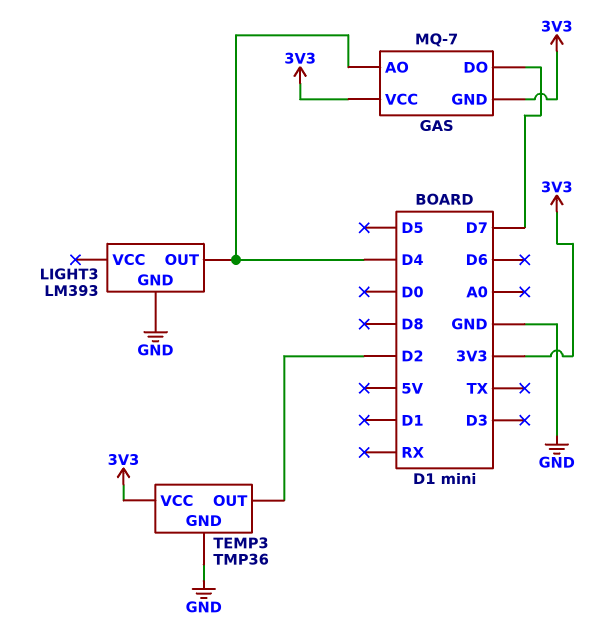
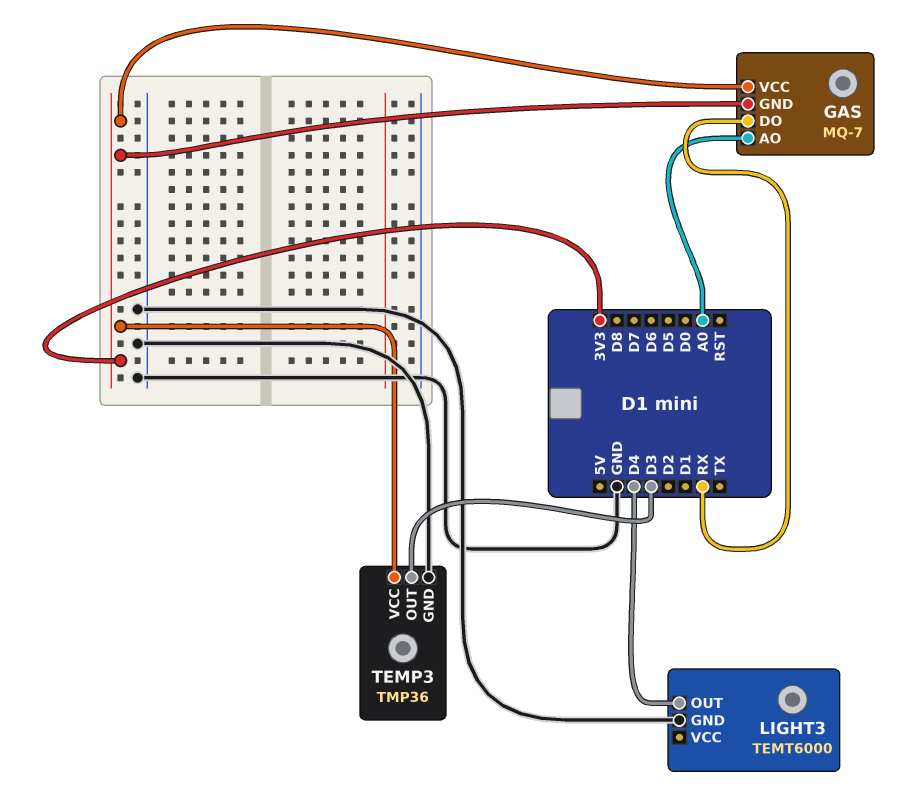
GAS pin AO: D4 -> A0
GAS pin DO: D7 -> RX
LIGHT3: LM393 -> TEMT6000
TEMP3 pin OUT: D2 -> D3

